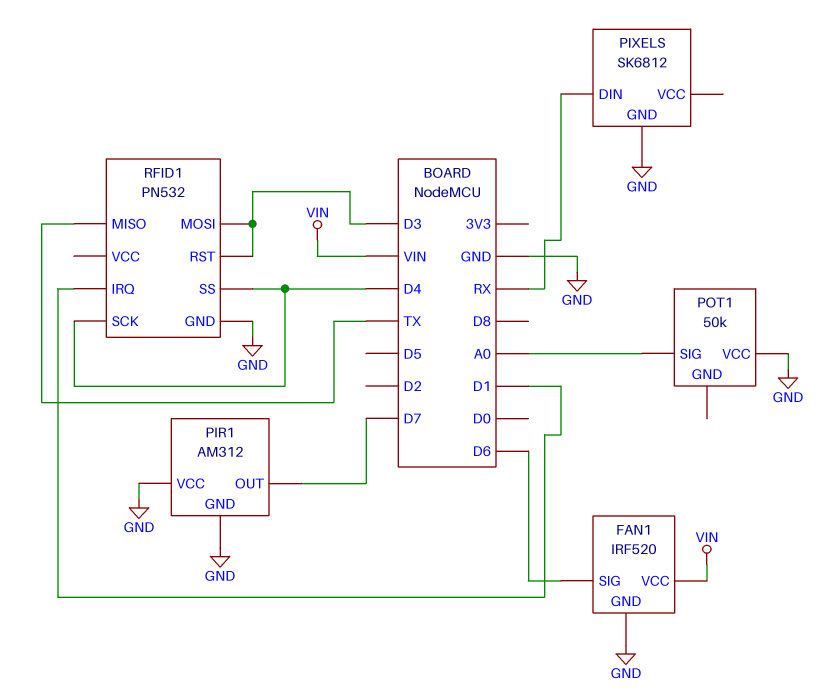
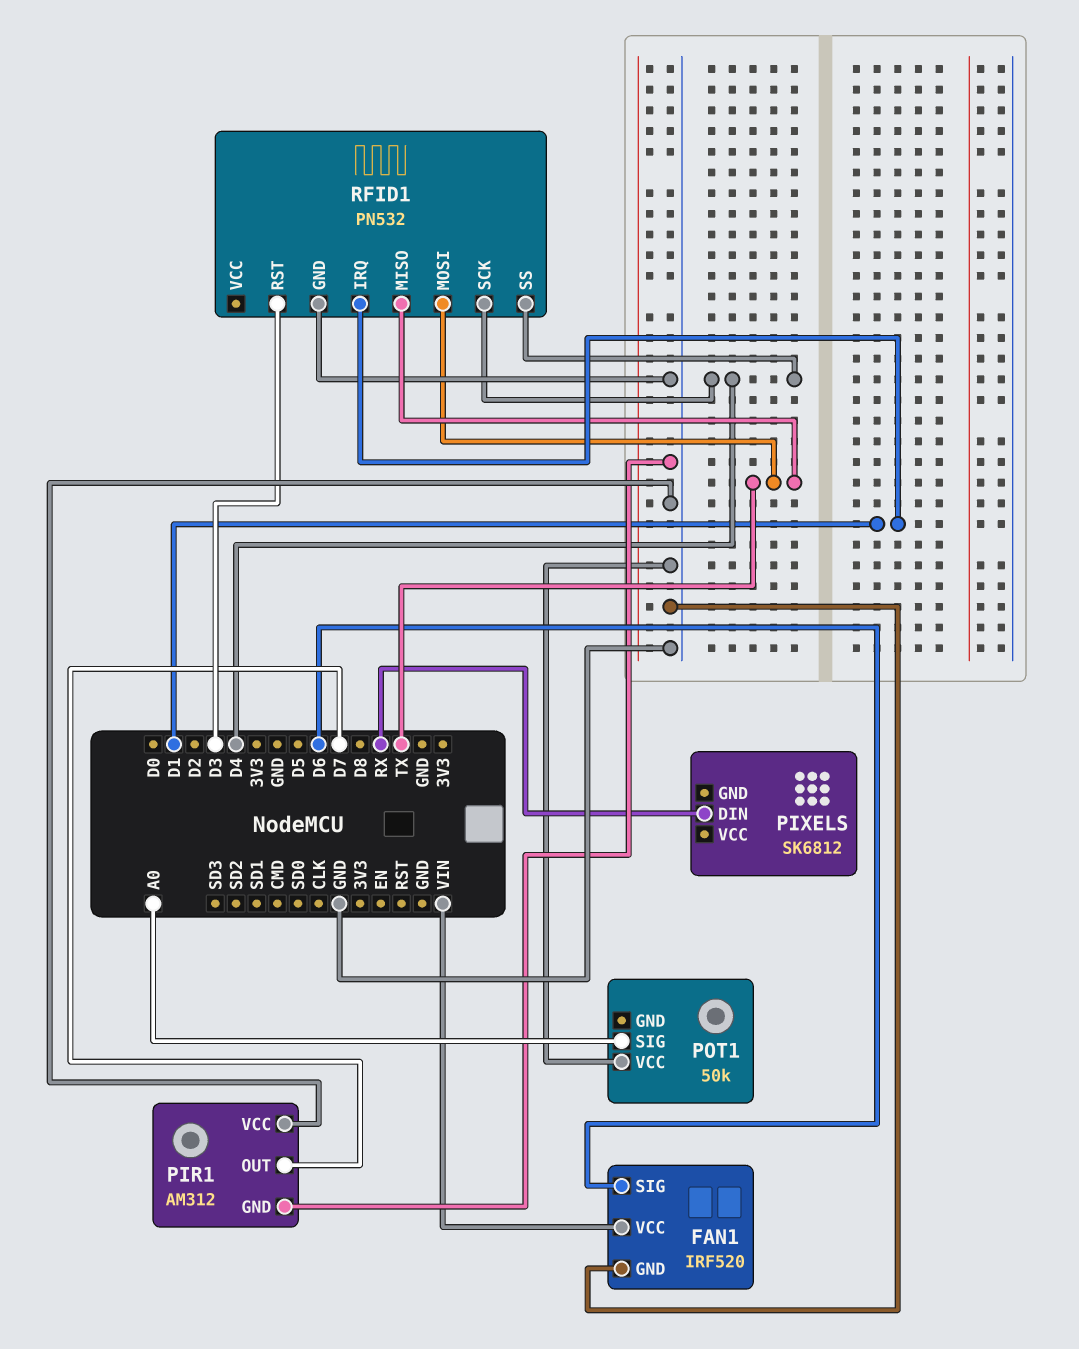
PIXELS pin GND: GND -> none
RFID1 pin MOSI: D3 -> TX

